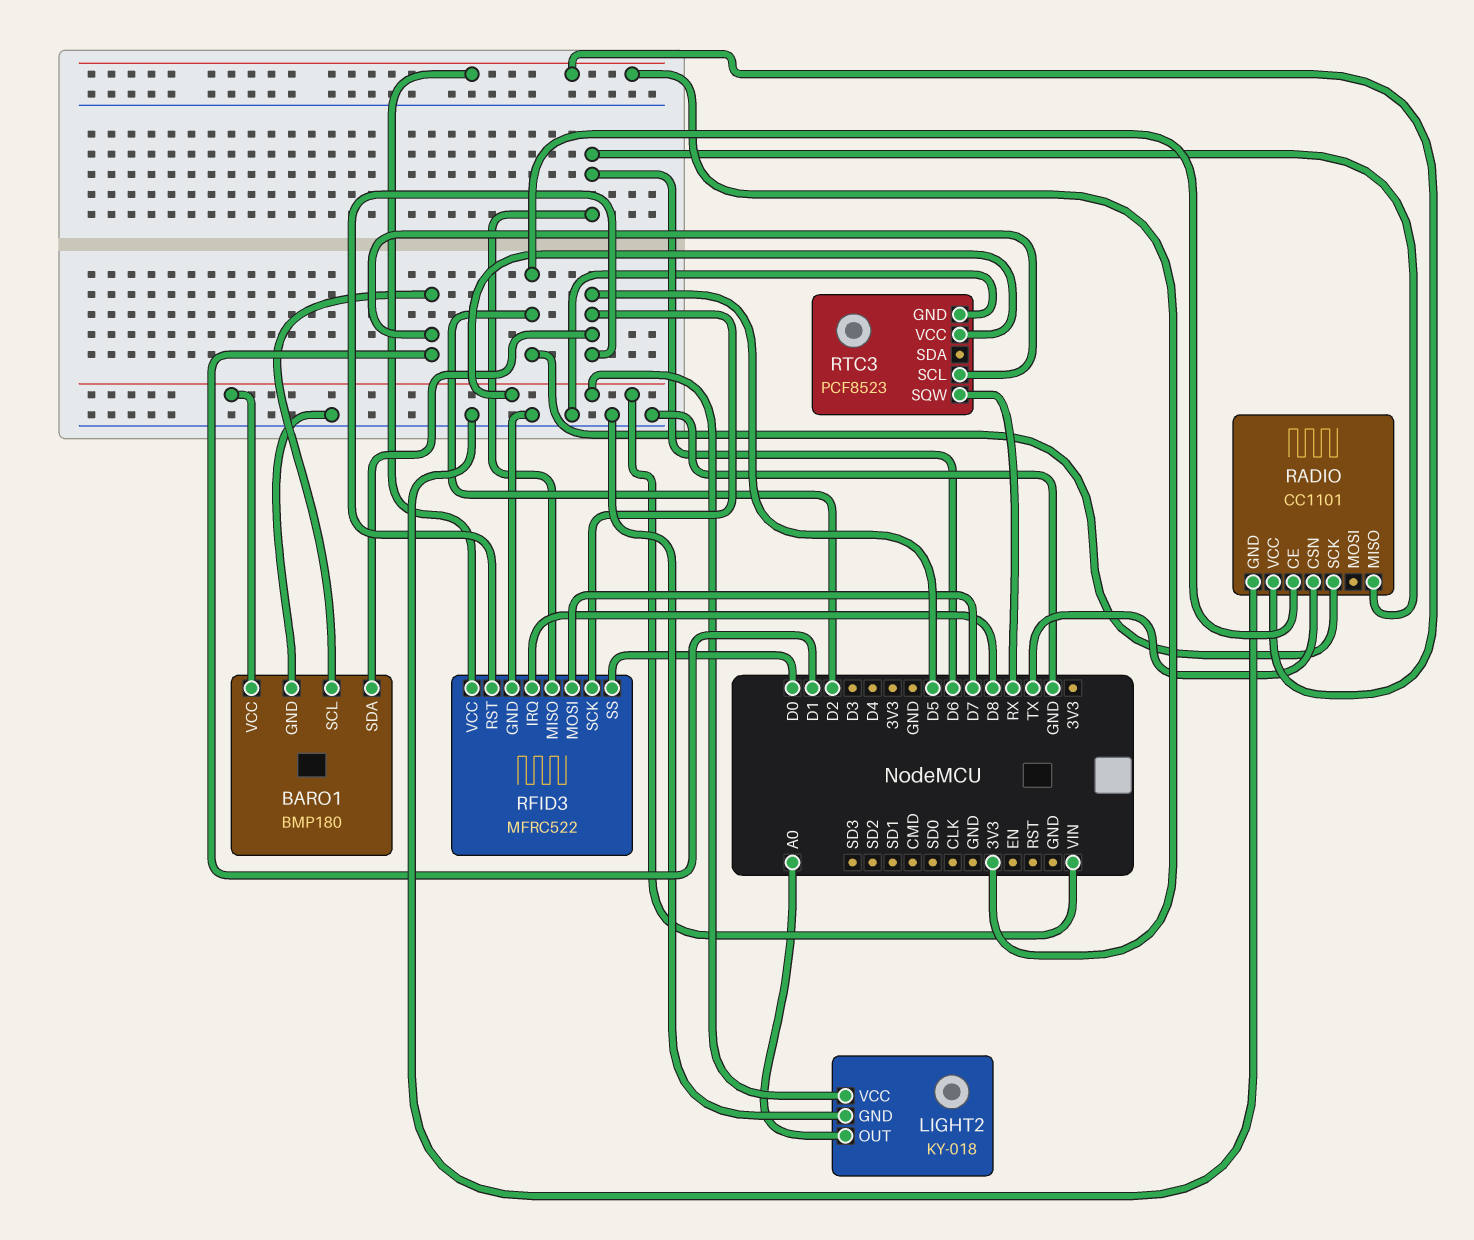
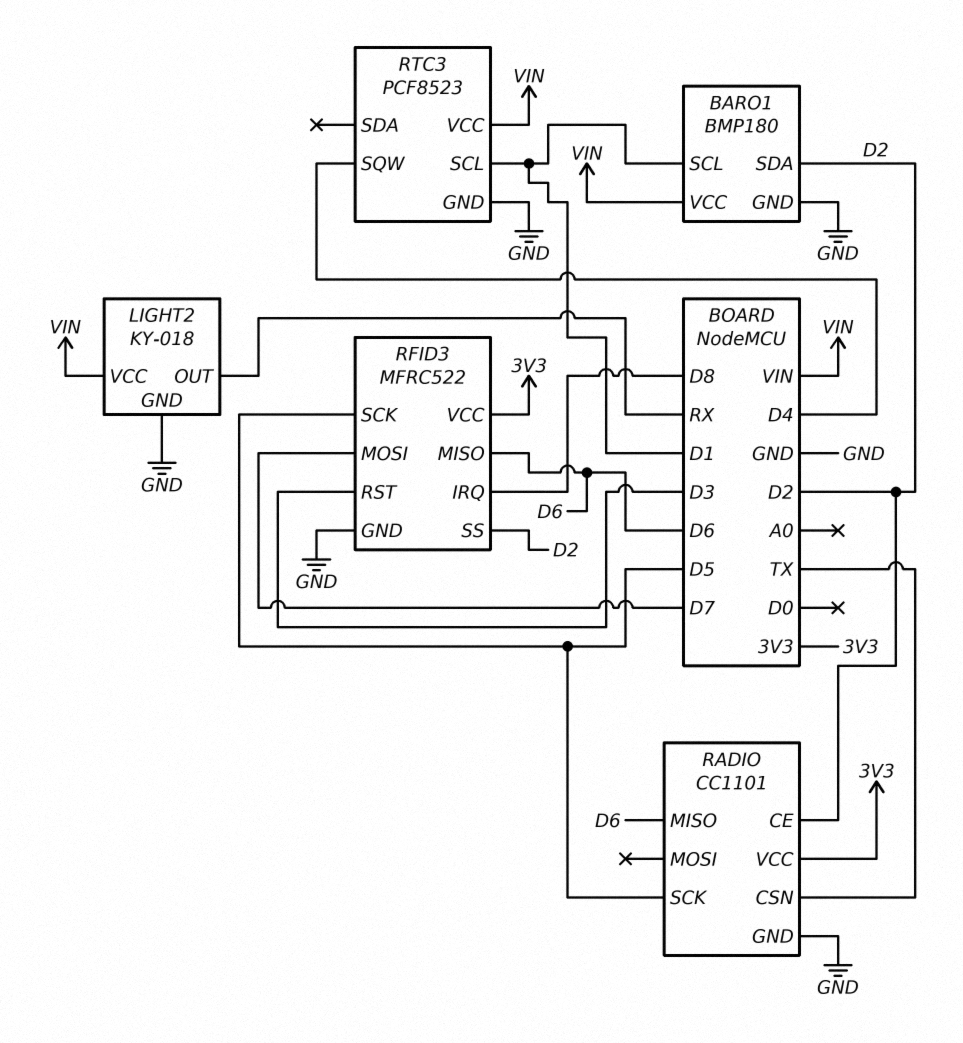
BARO1 pin SDA: D5 -> D2
LIGHT2 pin OUT: A0 -> RX
RADIO pin SCK: D2 -> D5
RFID3 pin RST: D5 -> D3
RFID3 pin SS: D0 -> D2
RTC3 pin SQW: RX -> D4

